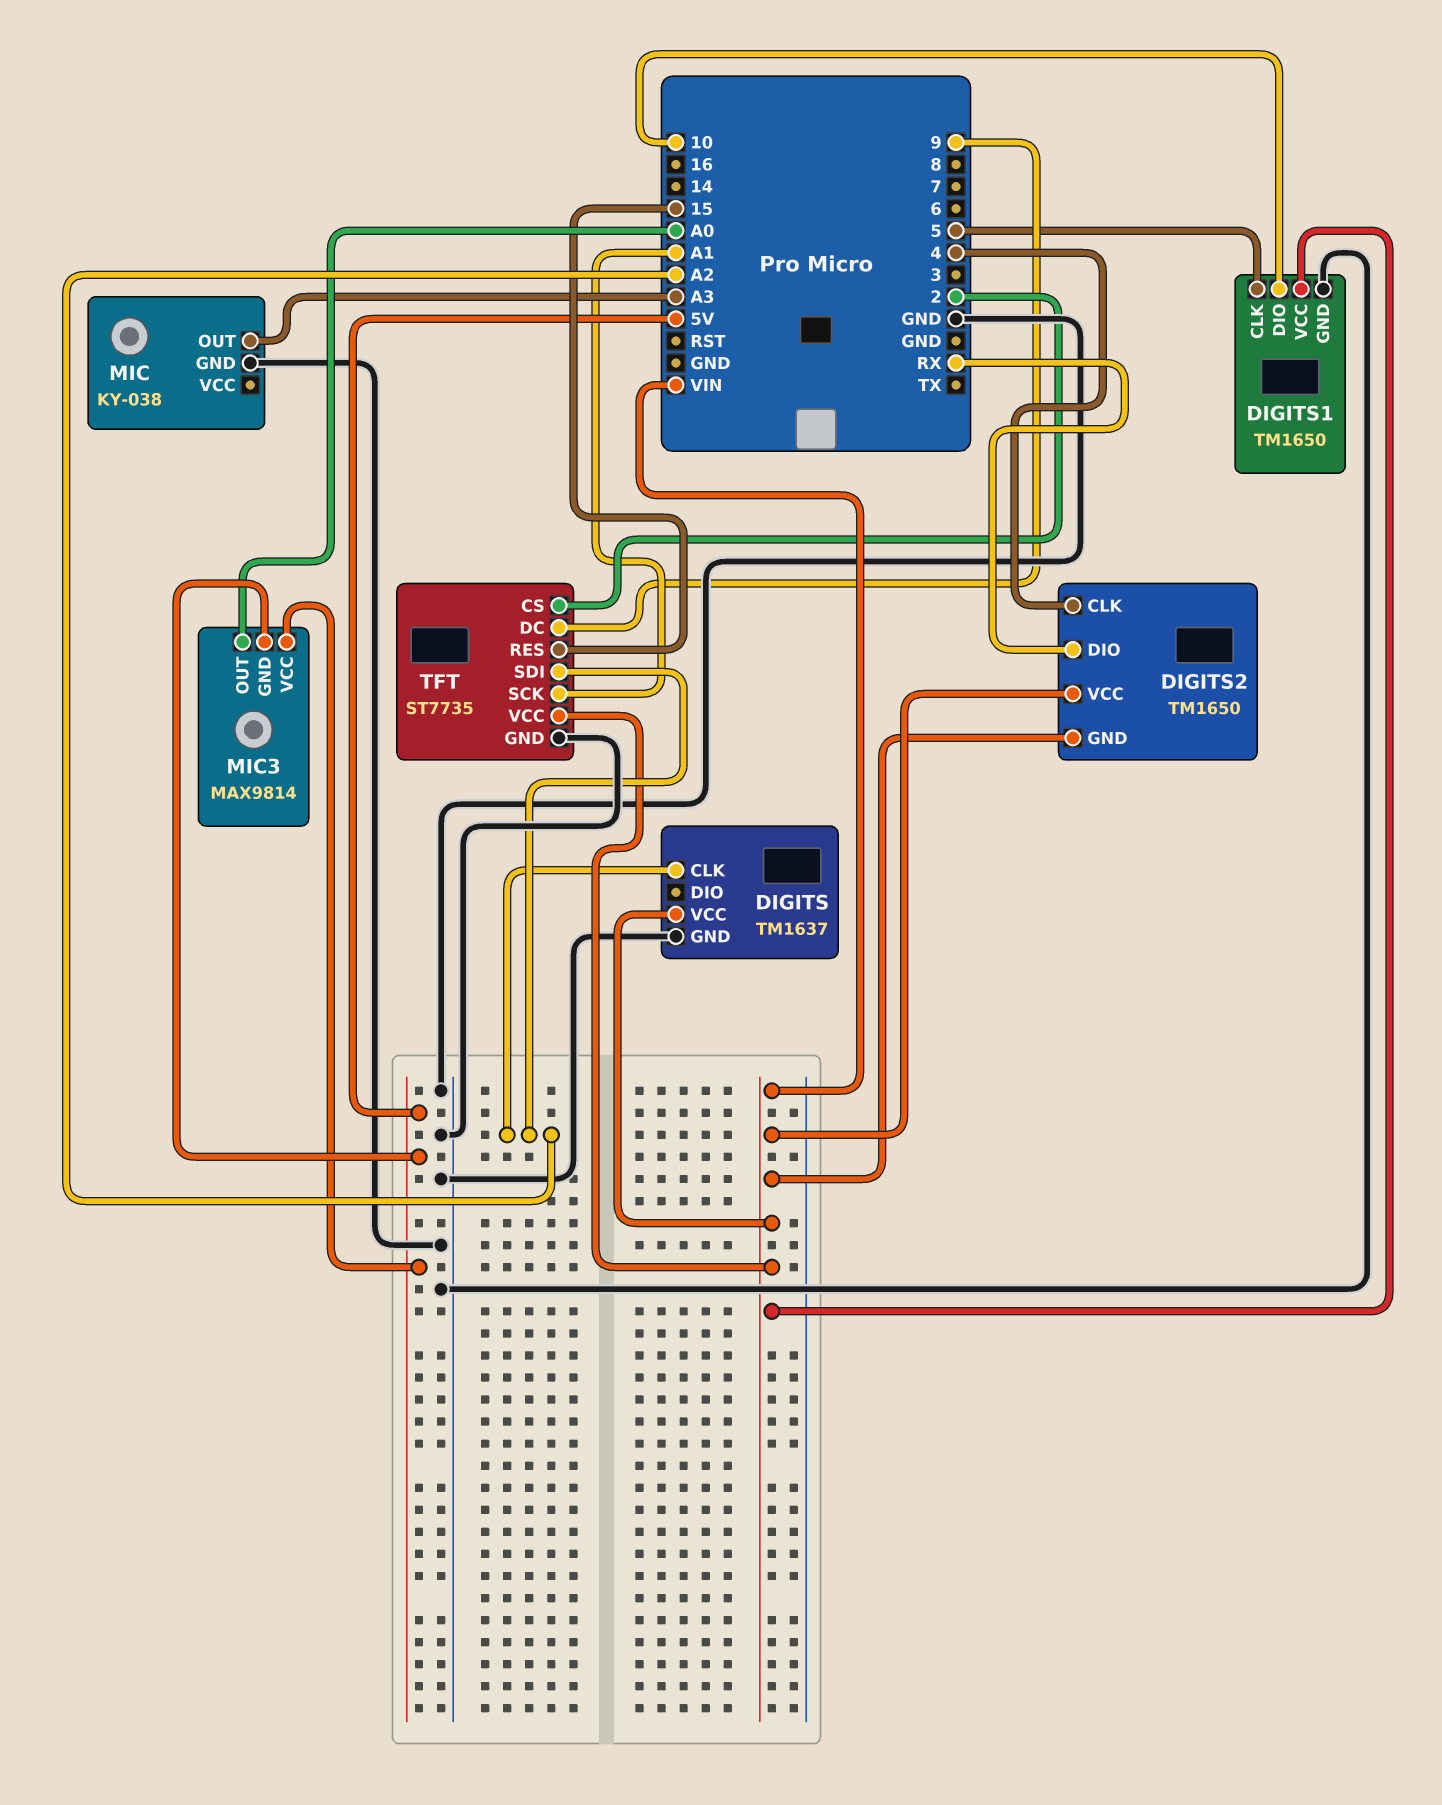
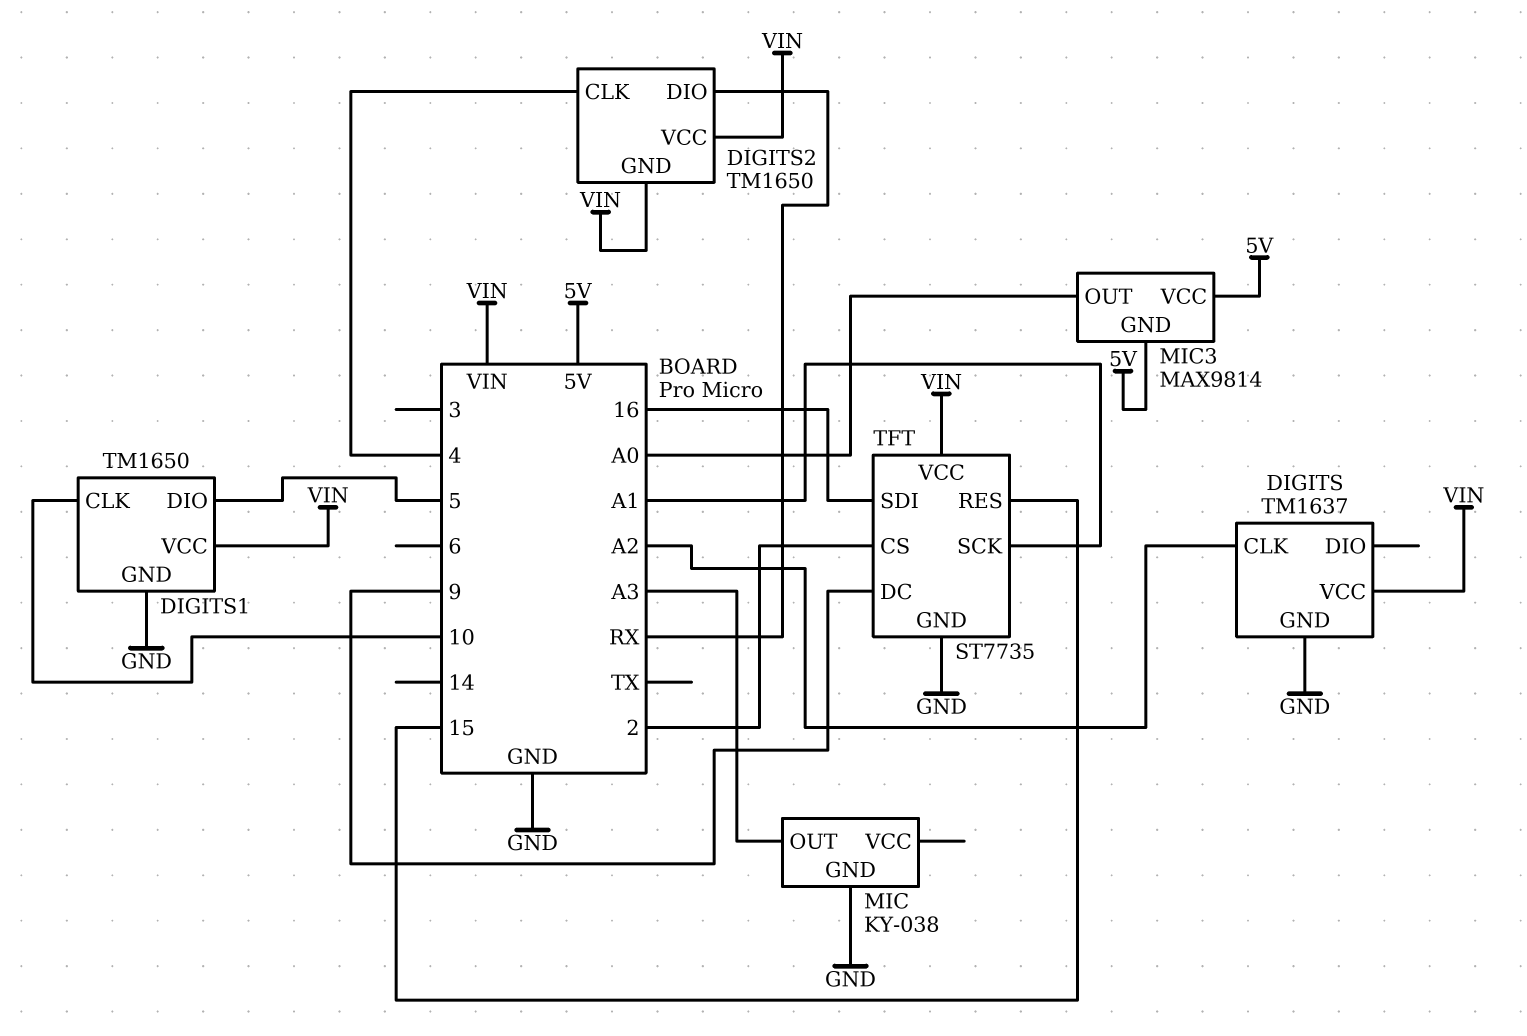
DIGITS1 pin CLK: 5 -> 10
DIGITS1 pin DIO: 10 -> 5
TFT pin SDI: A2 -> 16

